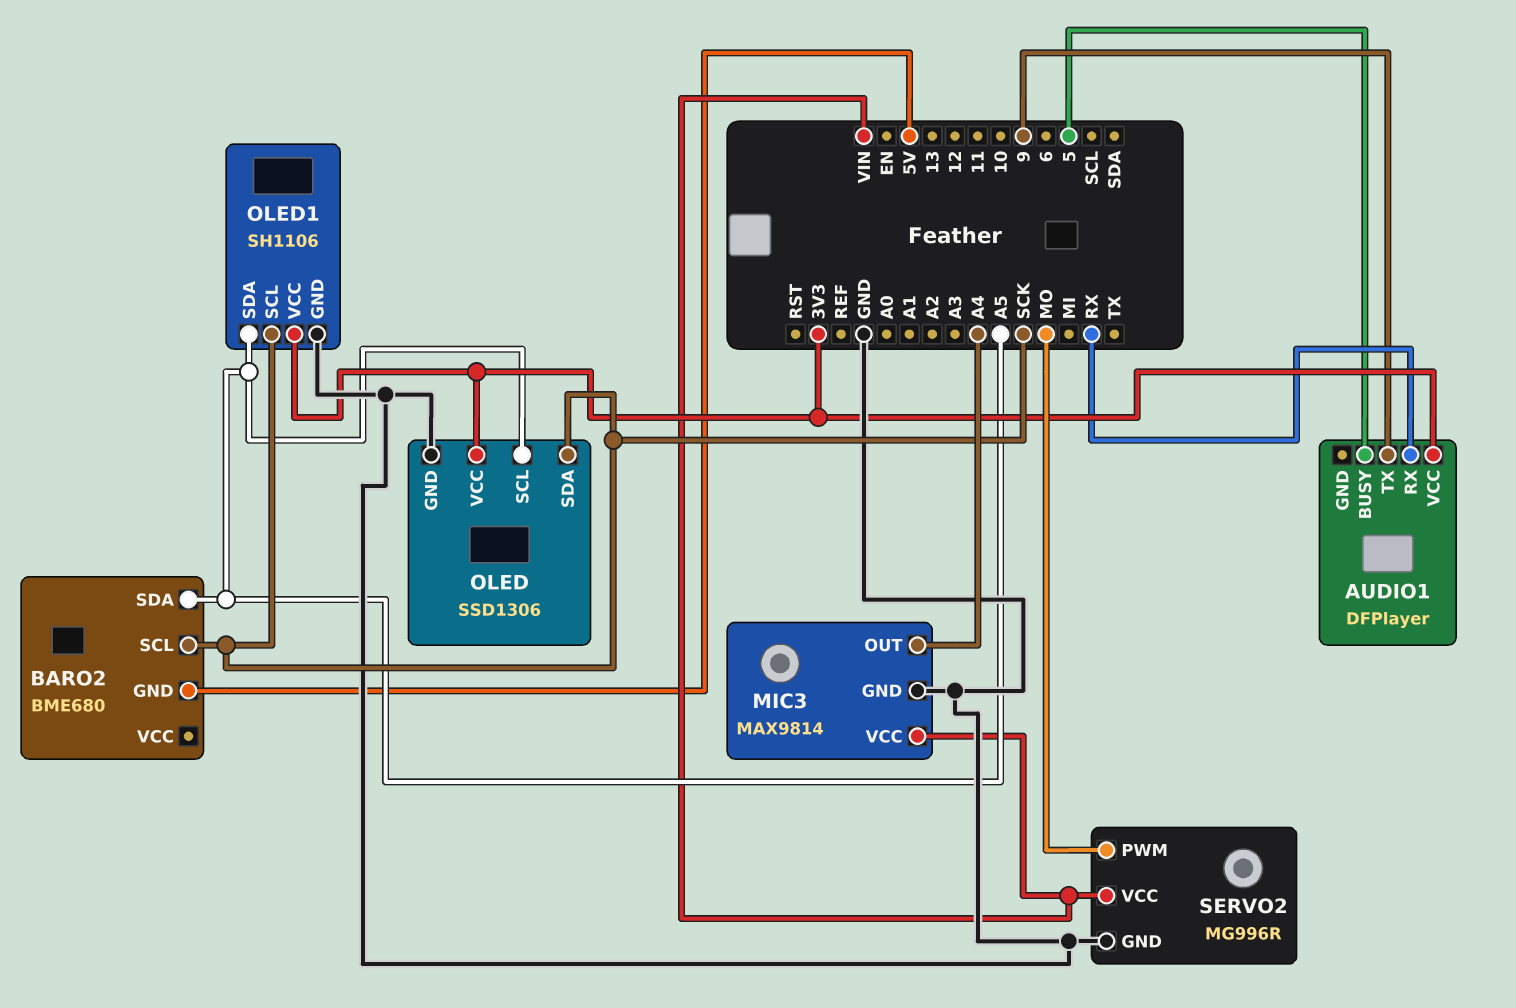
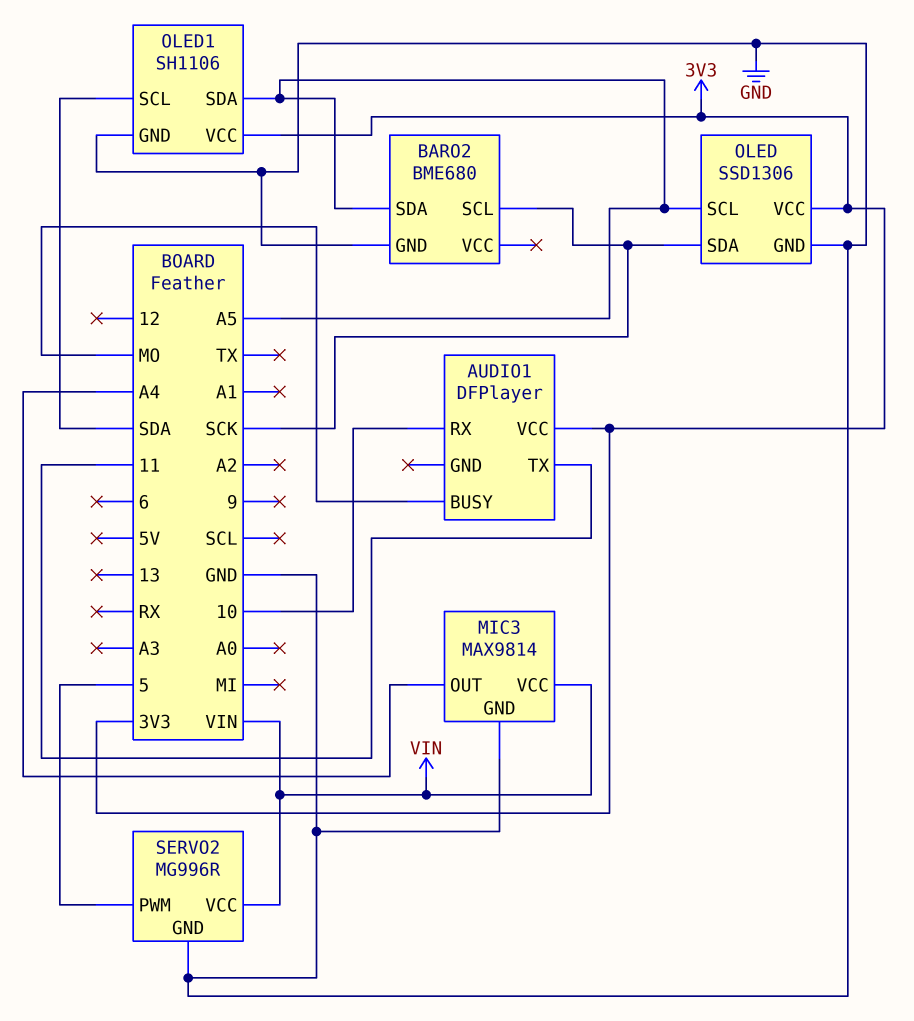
AUDIO1 pin BUSY: 5 -> MO
AUDIO1 pin RX: RX -> 10
AUDIO1 pin TX: 9 -> 11
BARO2 pin GND: 5V -> GND
OLED1 pin SCL: SCK -> SDA
SERVO2 pin PWM: MO -> 5

